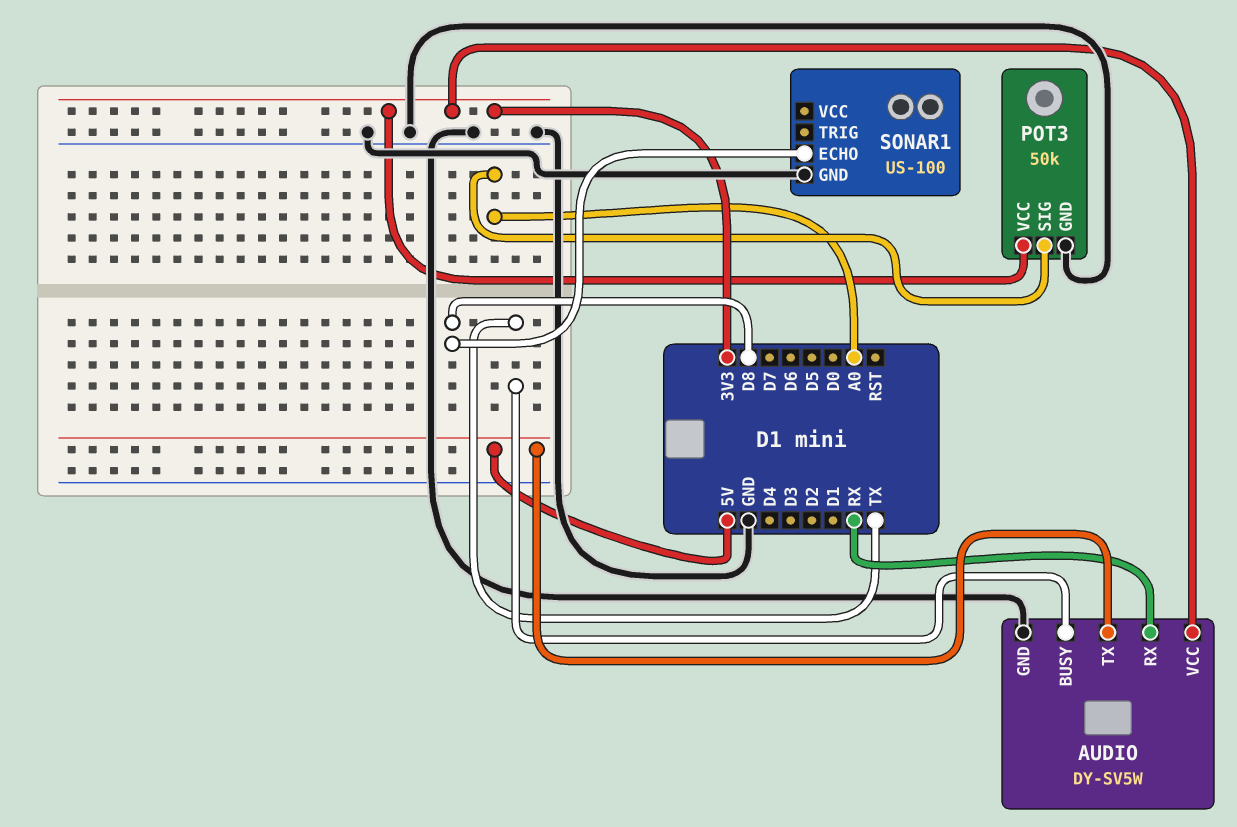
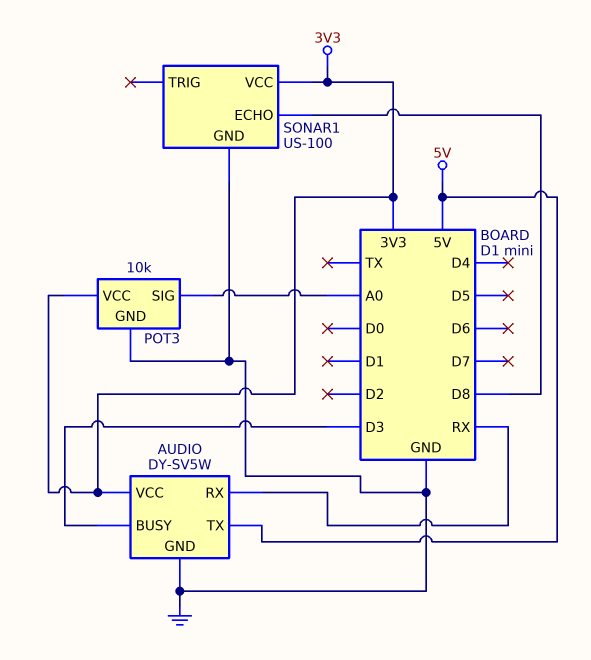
AUDIO pin BUSY: TX -> D3
POT3: 50k -> 10k
SONAR1 pin VCC: none -> 3V3

